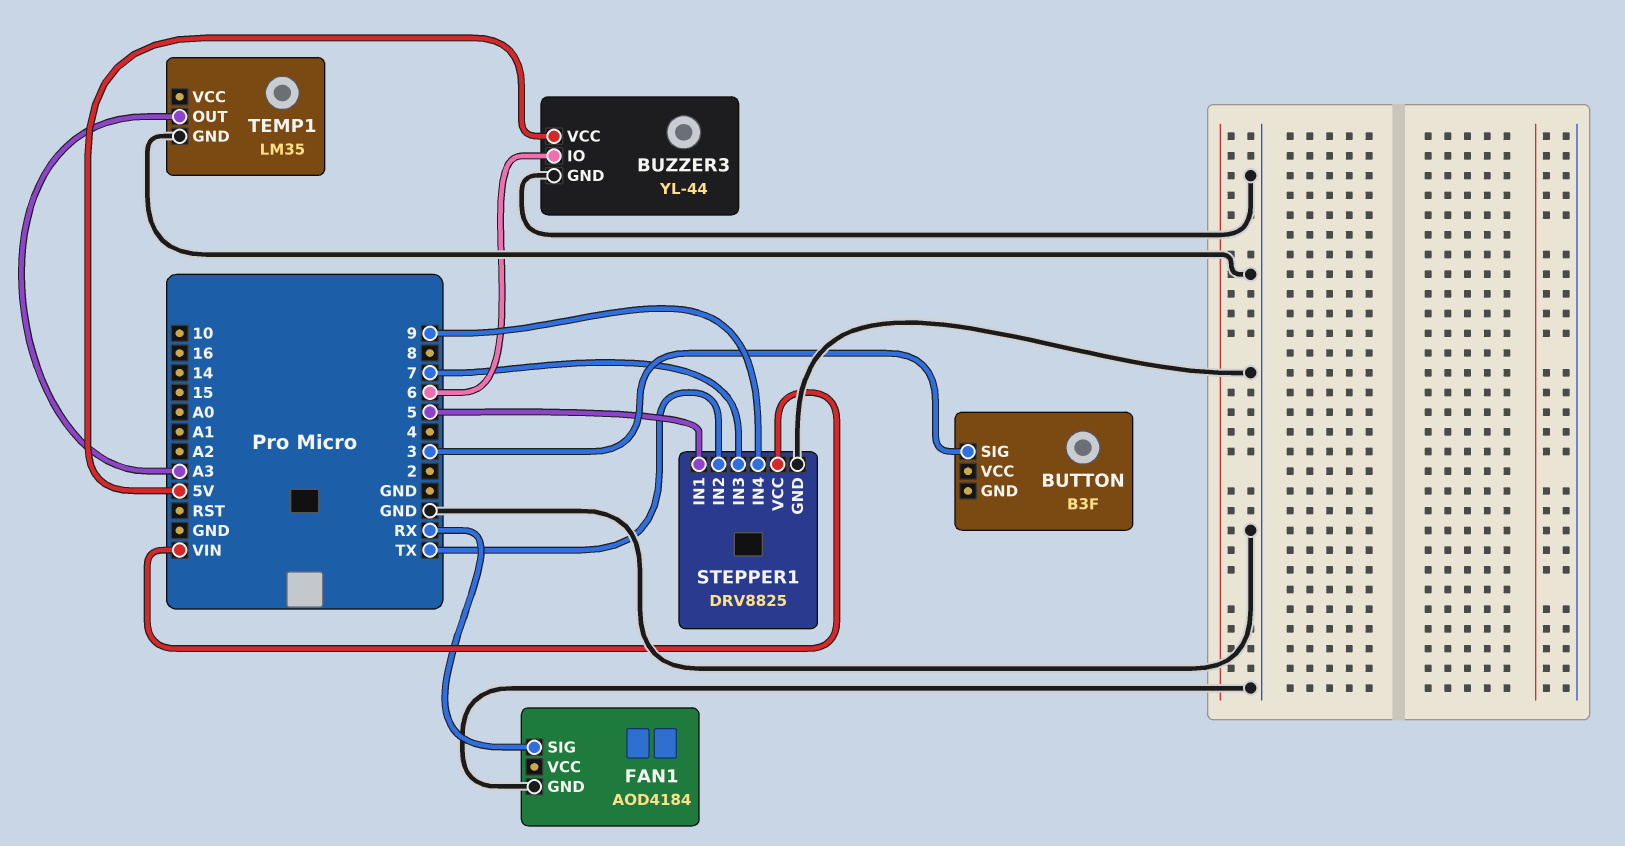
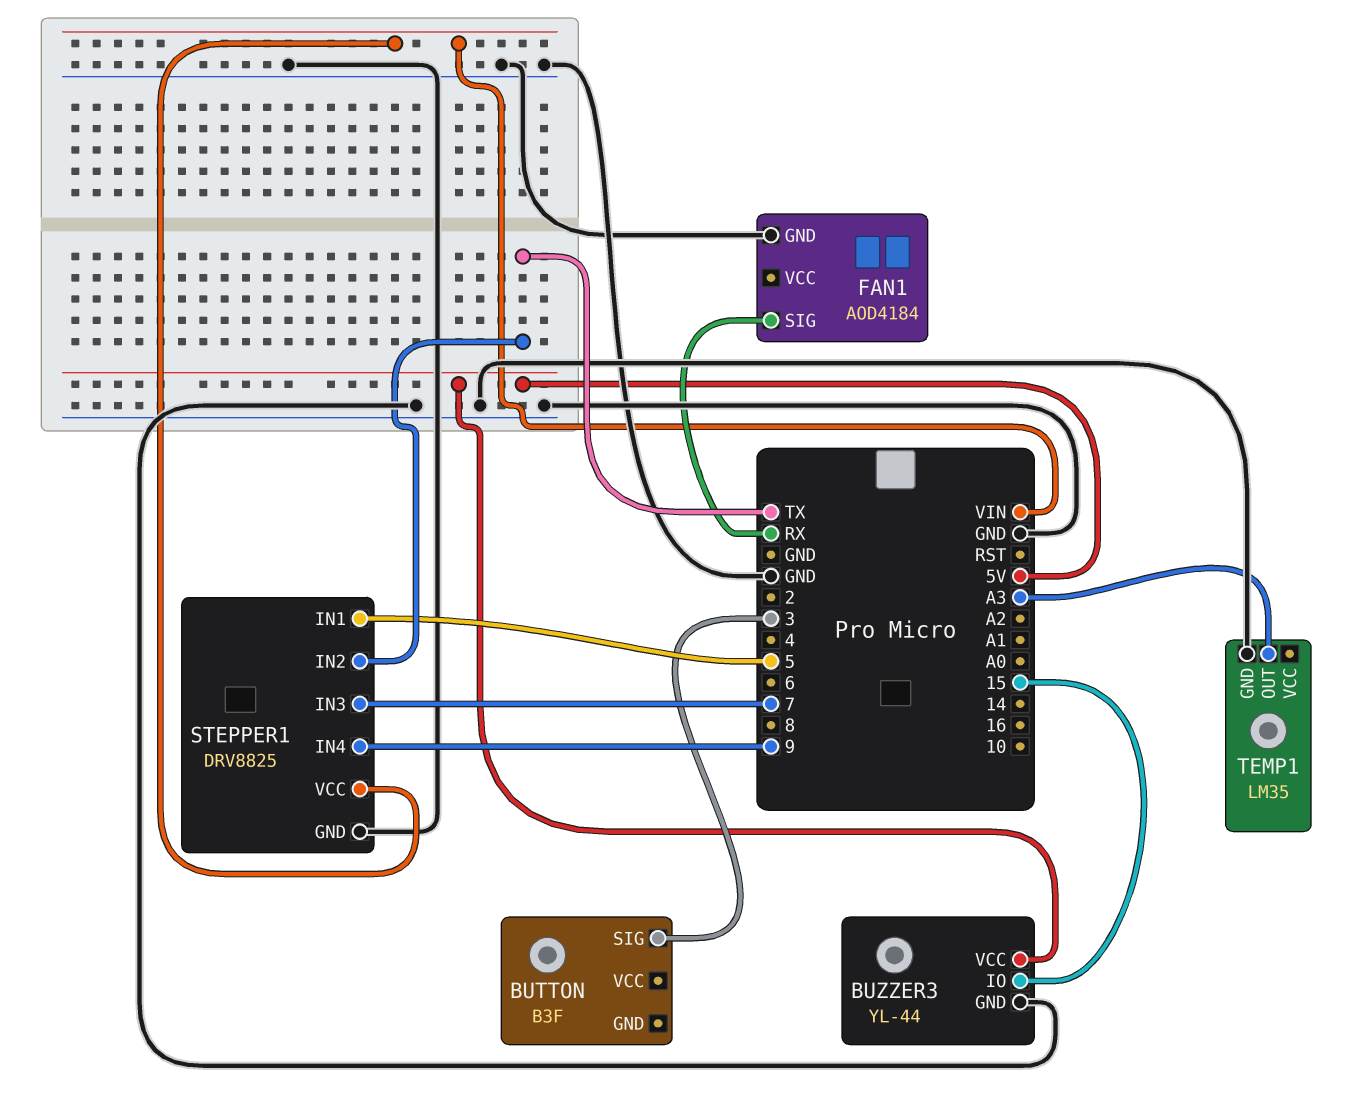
BUZZER3 pin IO: 6 -> 15

